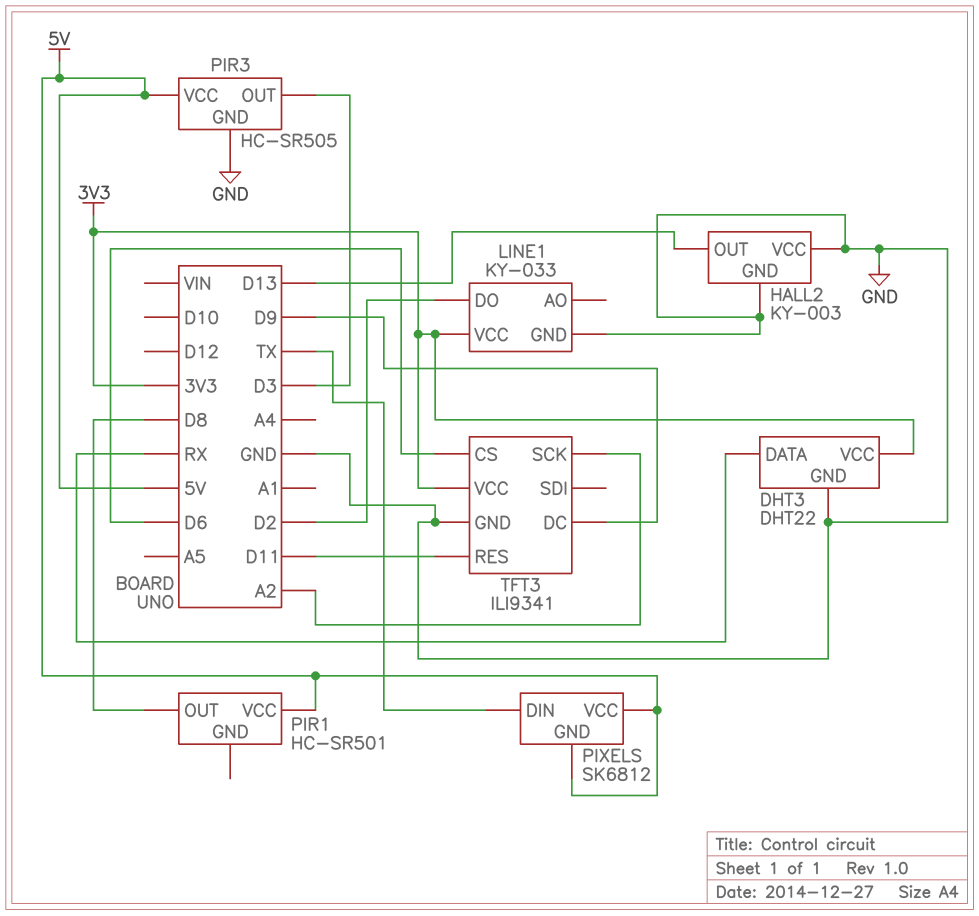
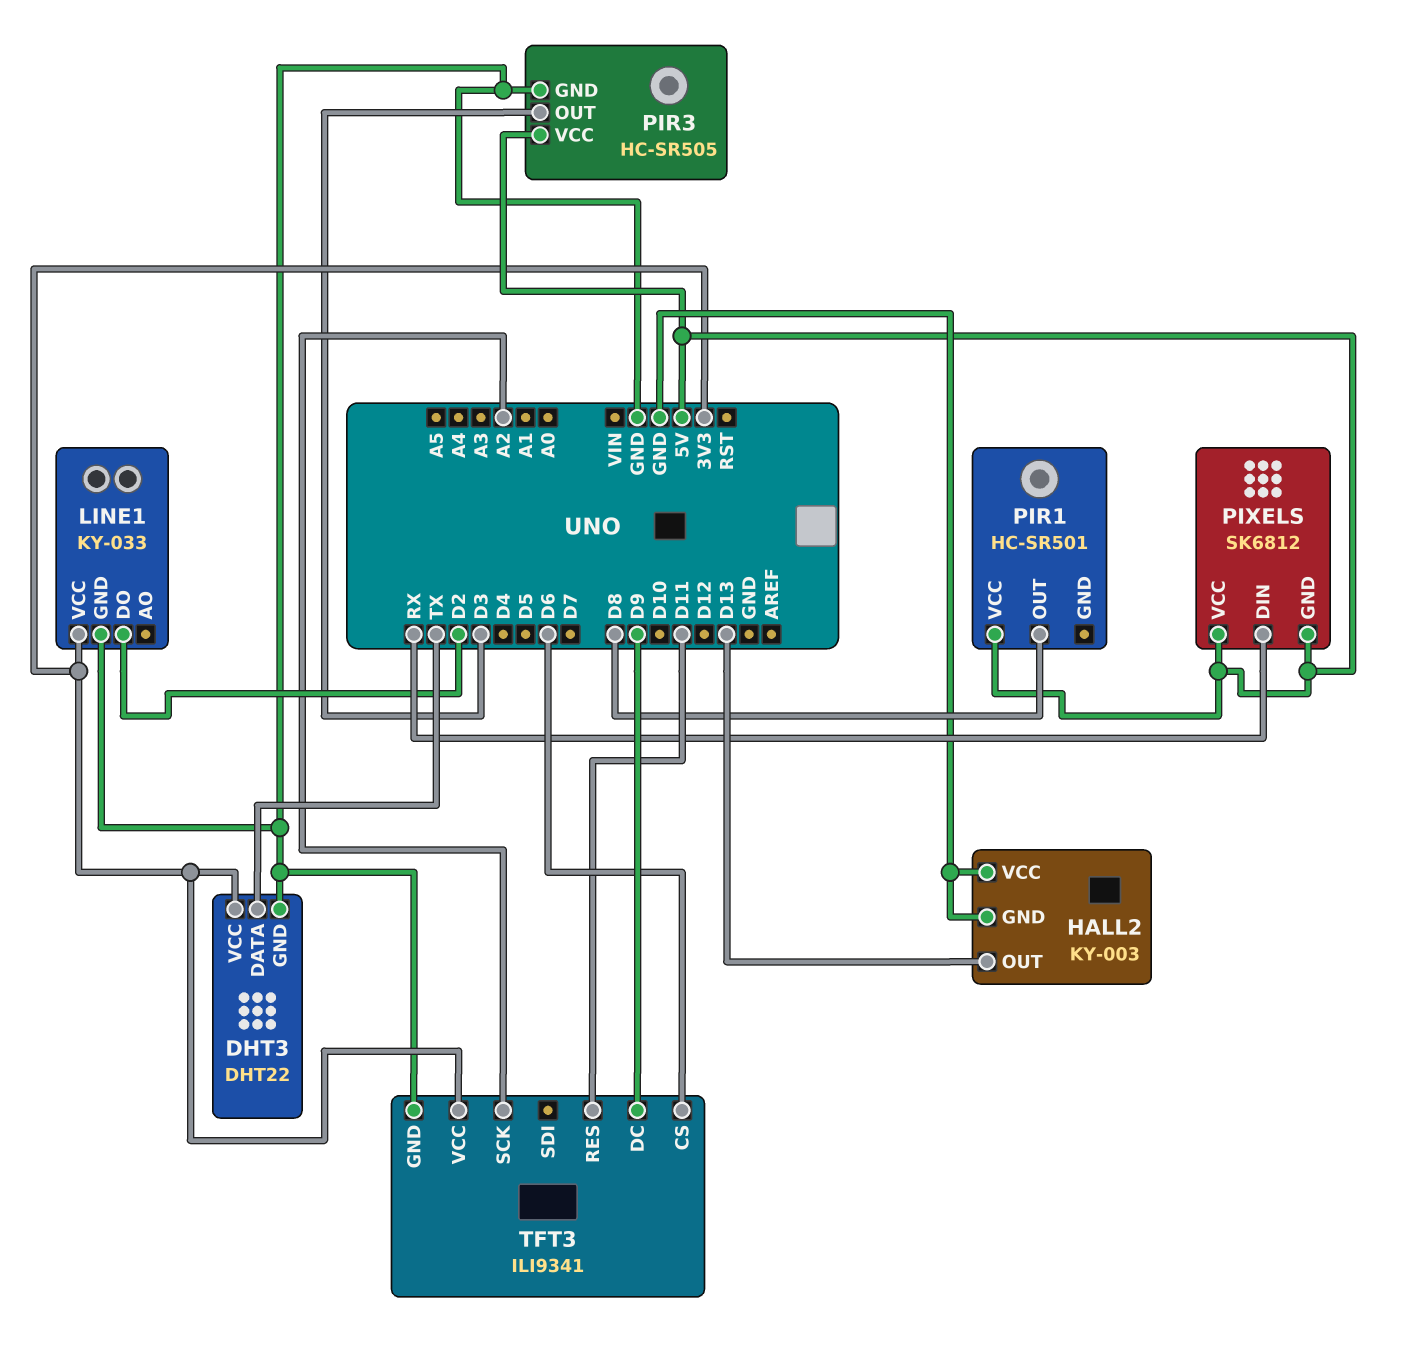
DHT3 pin DATA: RX -> TX
PIXELS pin DIN: TX -> RX

